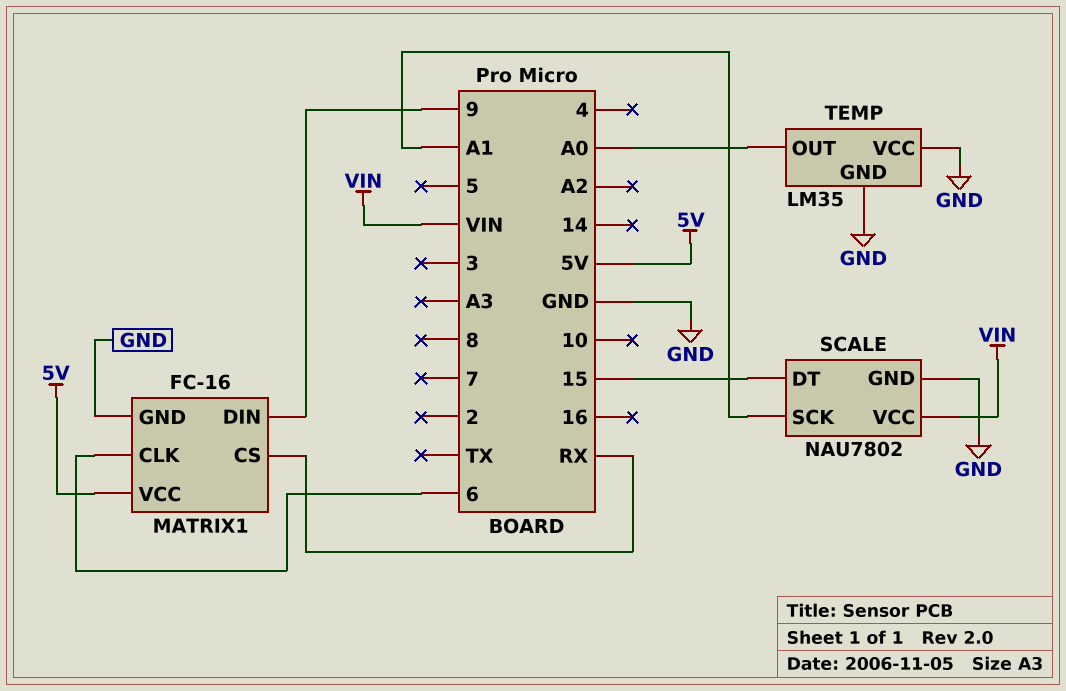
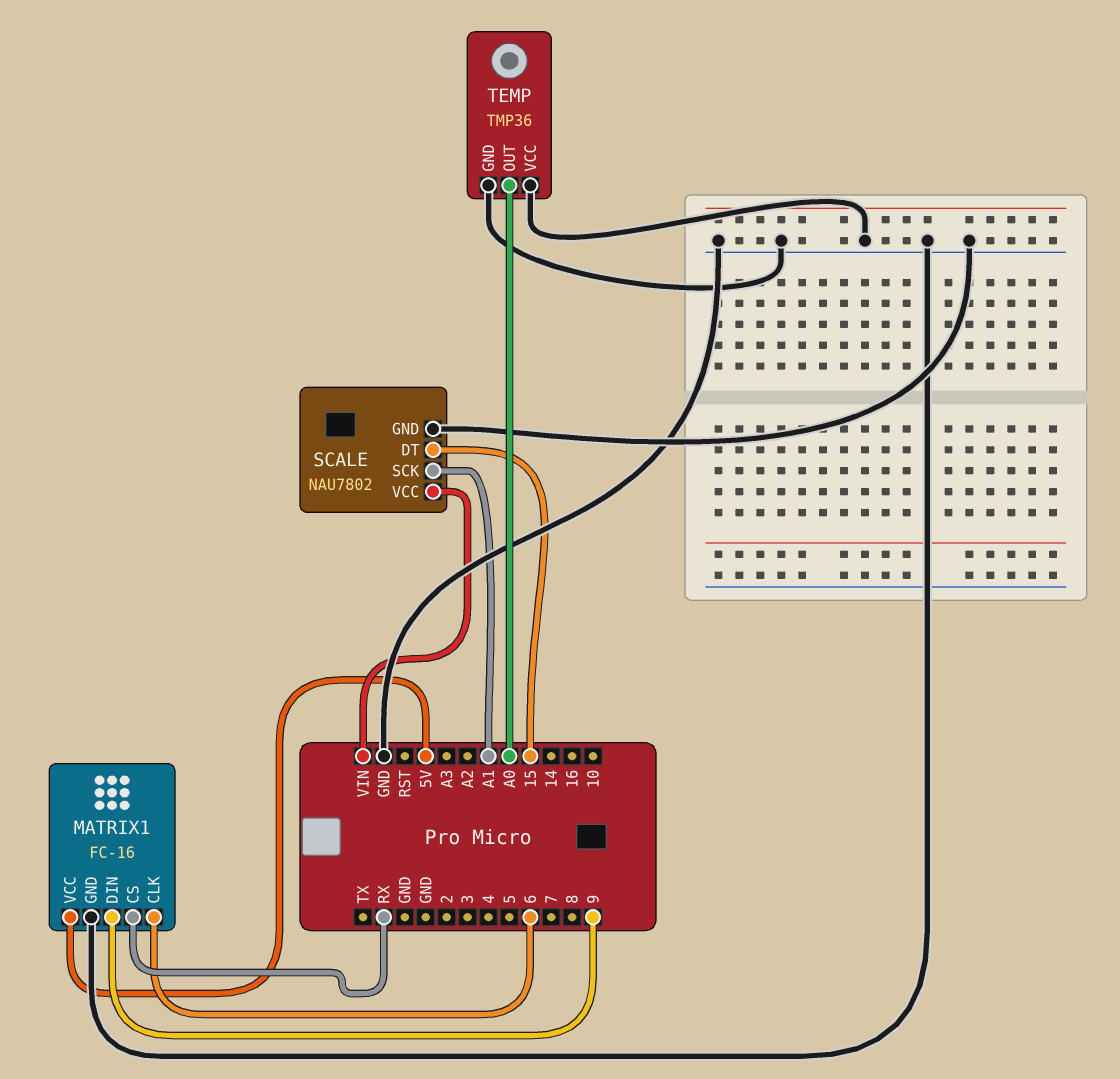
TEMP: LM35 -> TMP36

